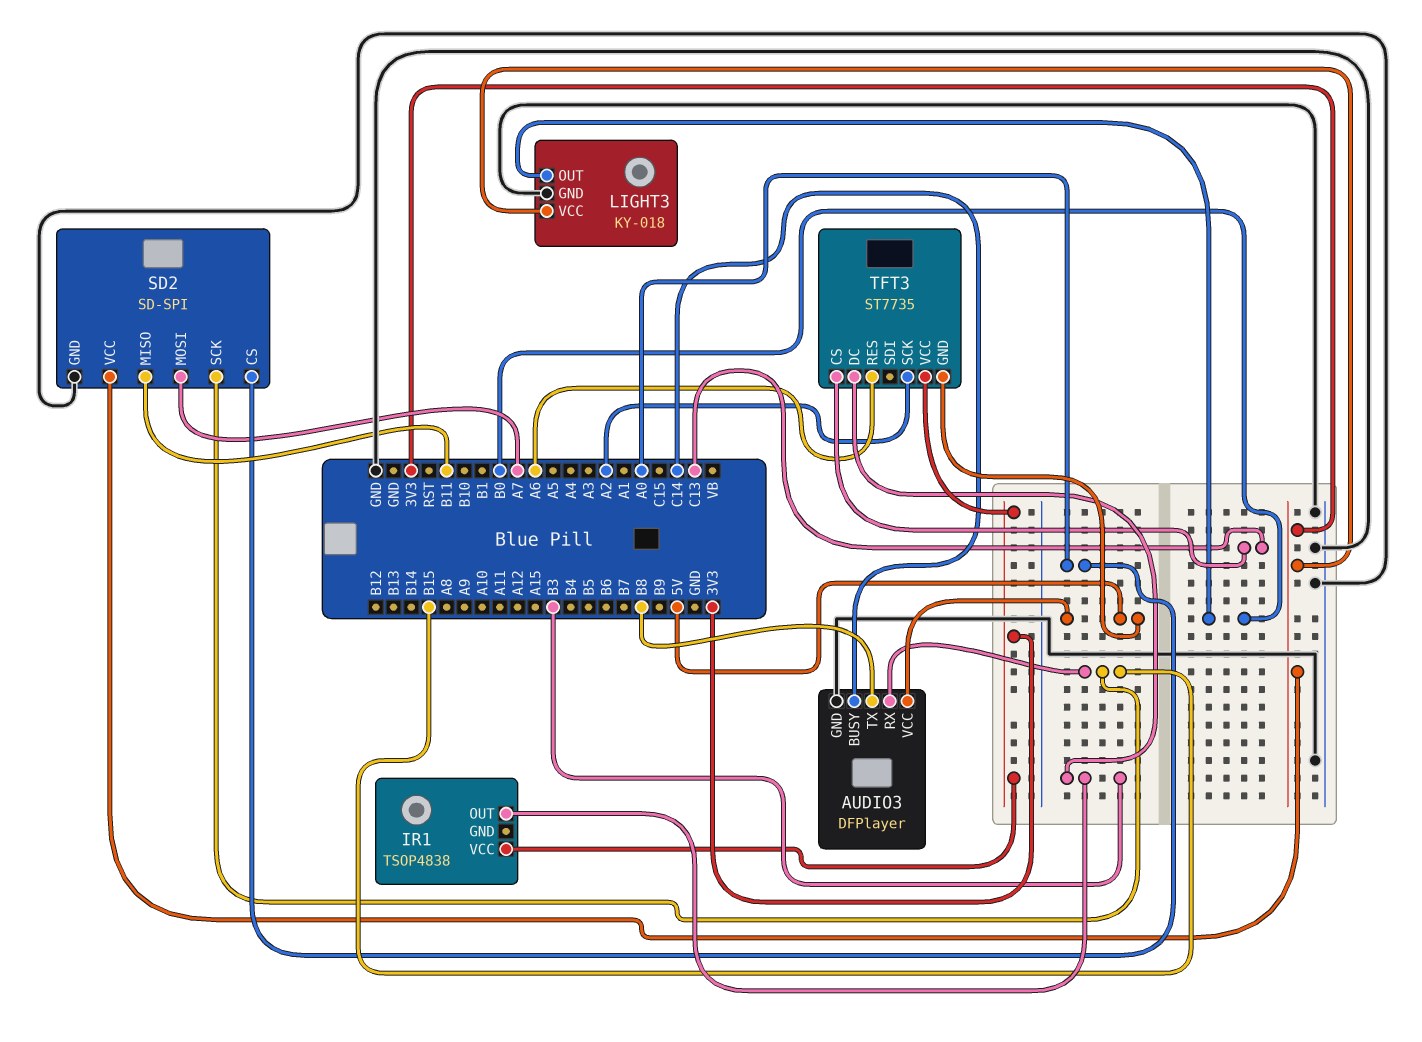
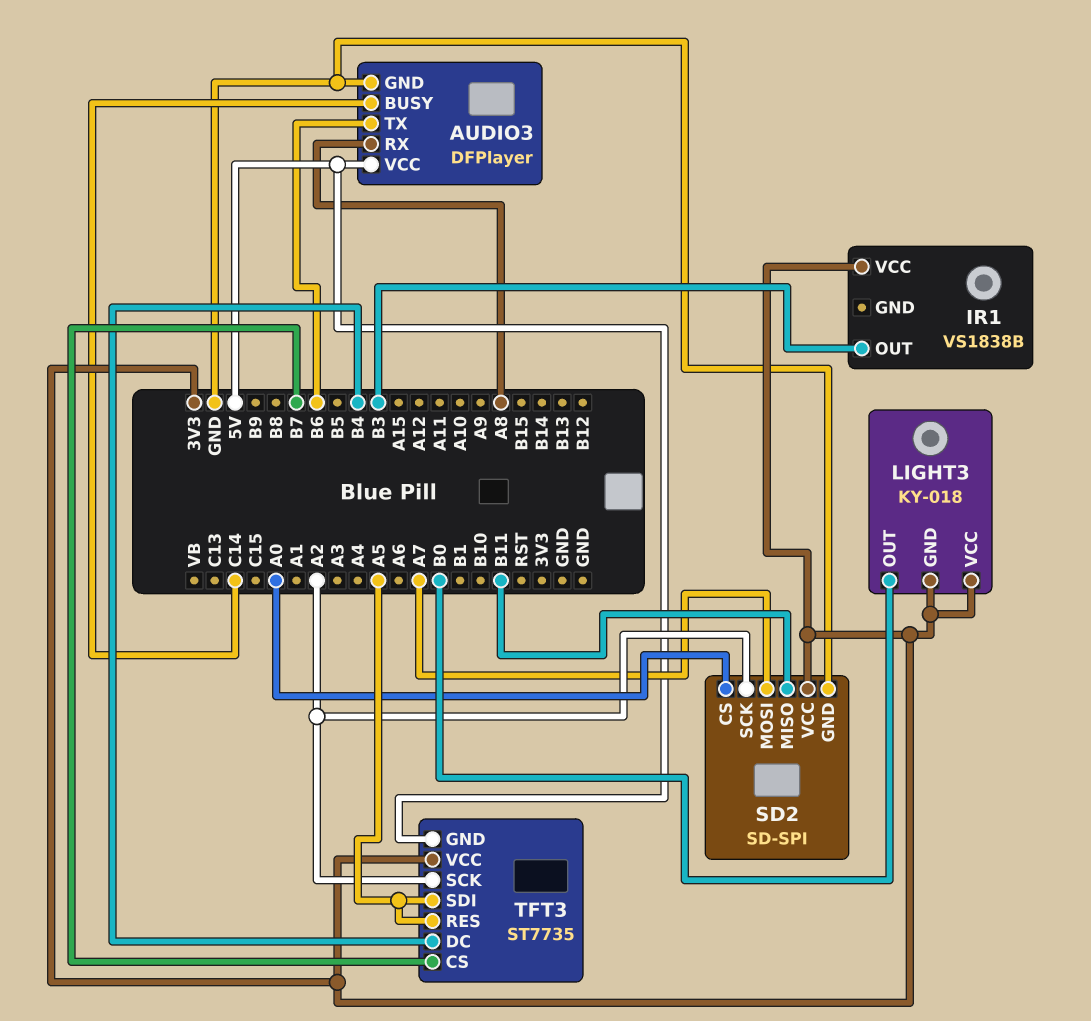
AUDIO3 pin RX: B15 -> A8
AUDIO3 pin TX: B8 -> B6
IR1: TSOP4838 -> VS1838B
LIGHT3 pin GND: GND -> 3V3
SD2 pin SCK: B15 -> A2
TFT3 pin CS: C13 -> B7
TFT3 pin DC: B3 -> B4
TFT3 pin RES: A6 -> A5
TFT3 pin SDI: none -> A5

